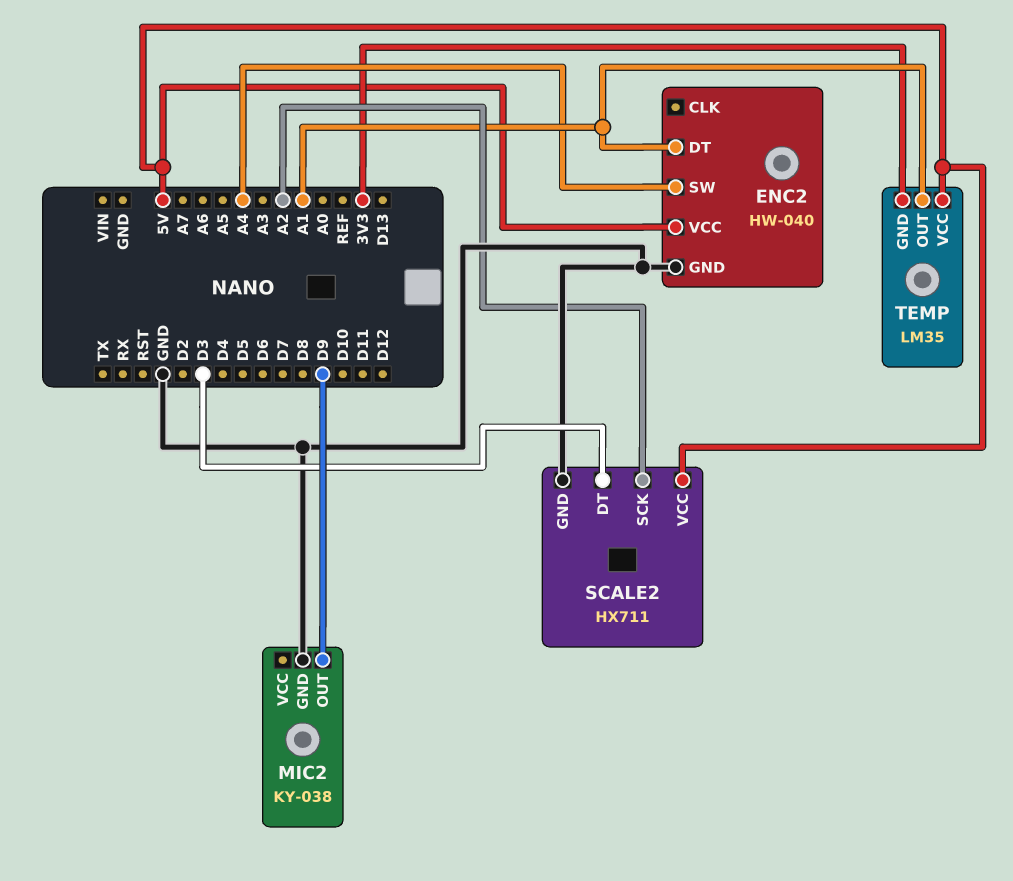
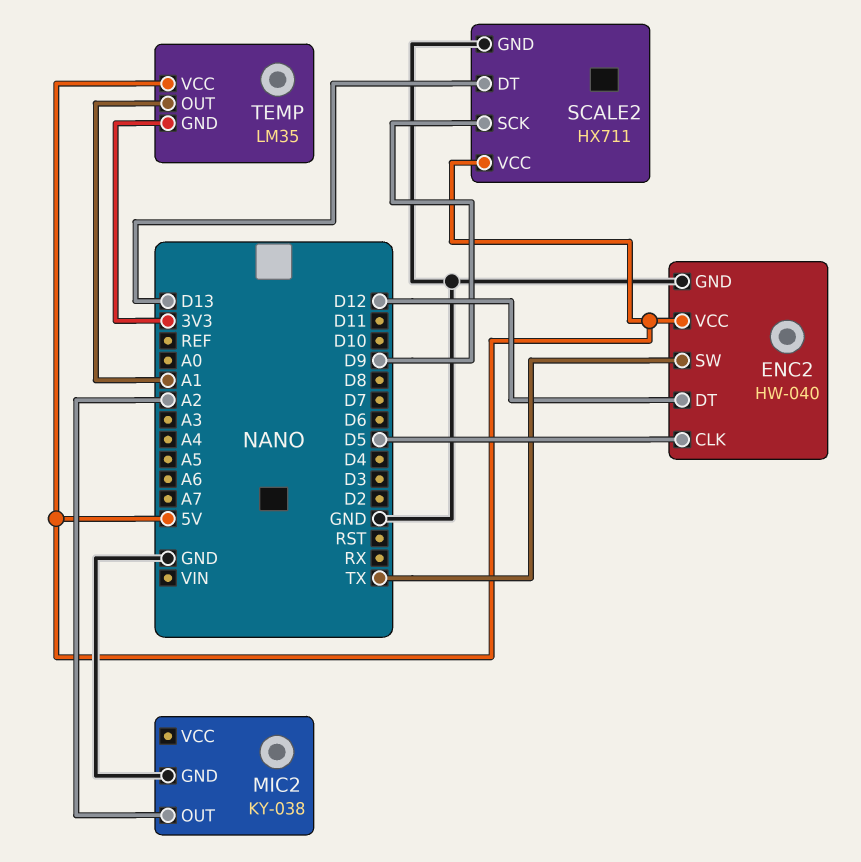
ENC2 pin CLK: none -> D5
ENC2 pin DT: A1 -> D12
ENC2 pin SW: A4 -> TX
MIC2 pin OUT: D9 -> A2
SCALE2 pin DT: D3 -> D13
SCALE2 pin SCK: A2 -> D9

